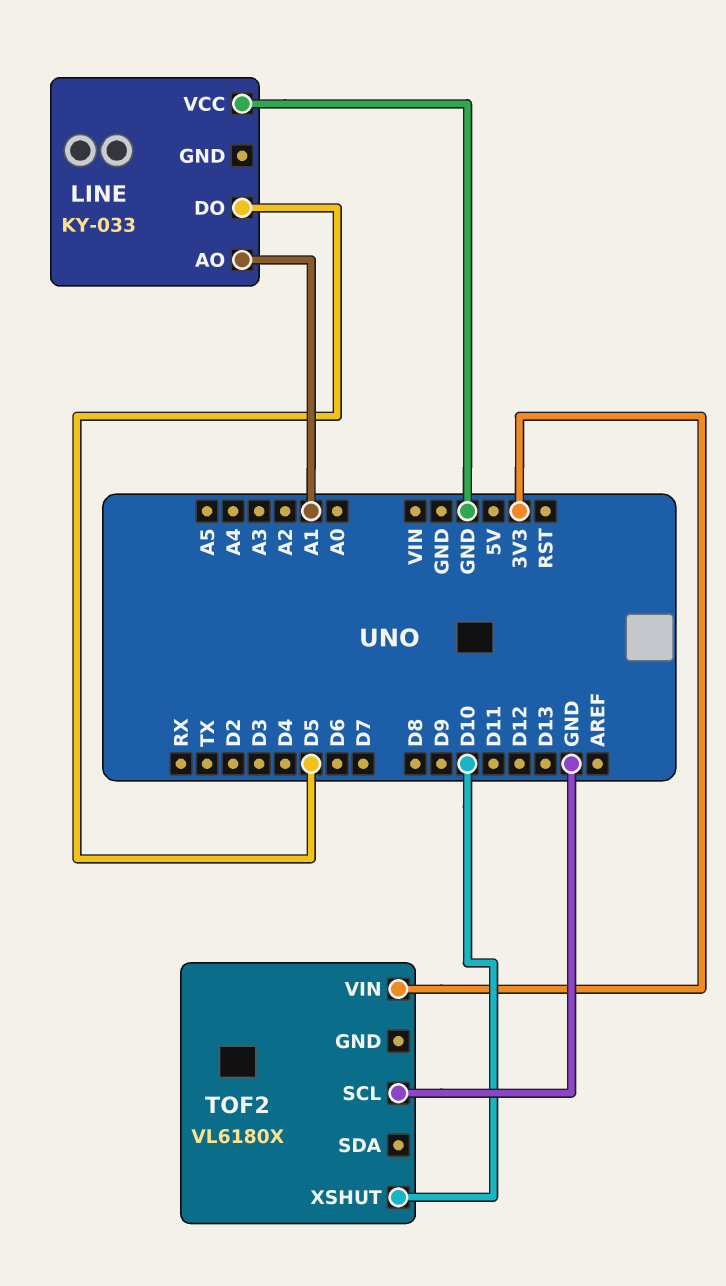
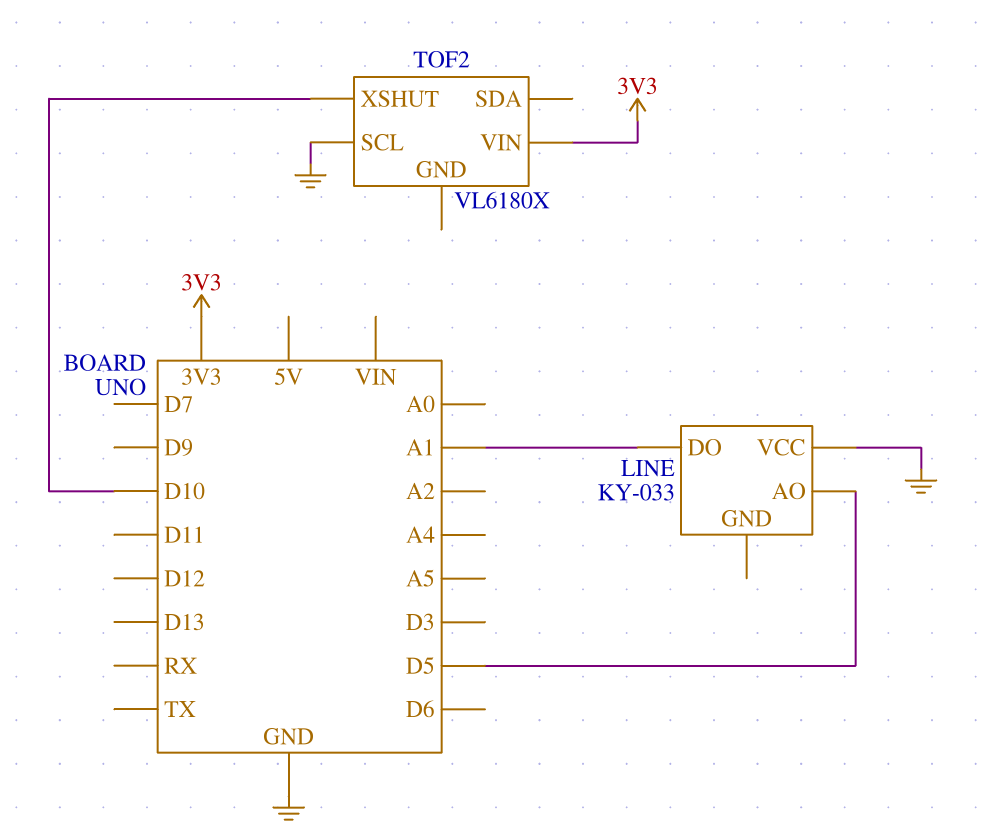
LINE pin AO: A1 -> D5
LINE pin DO: D5 -> A1

